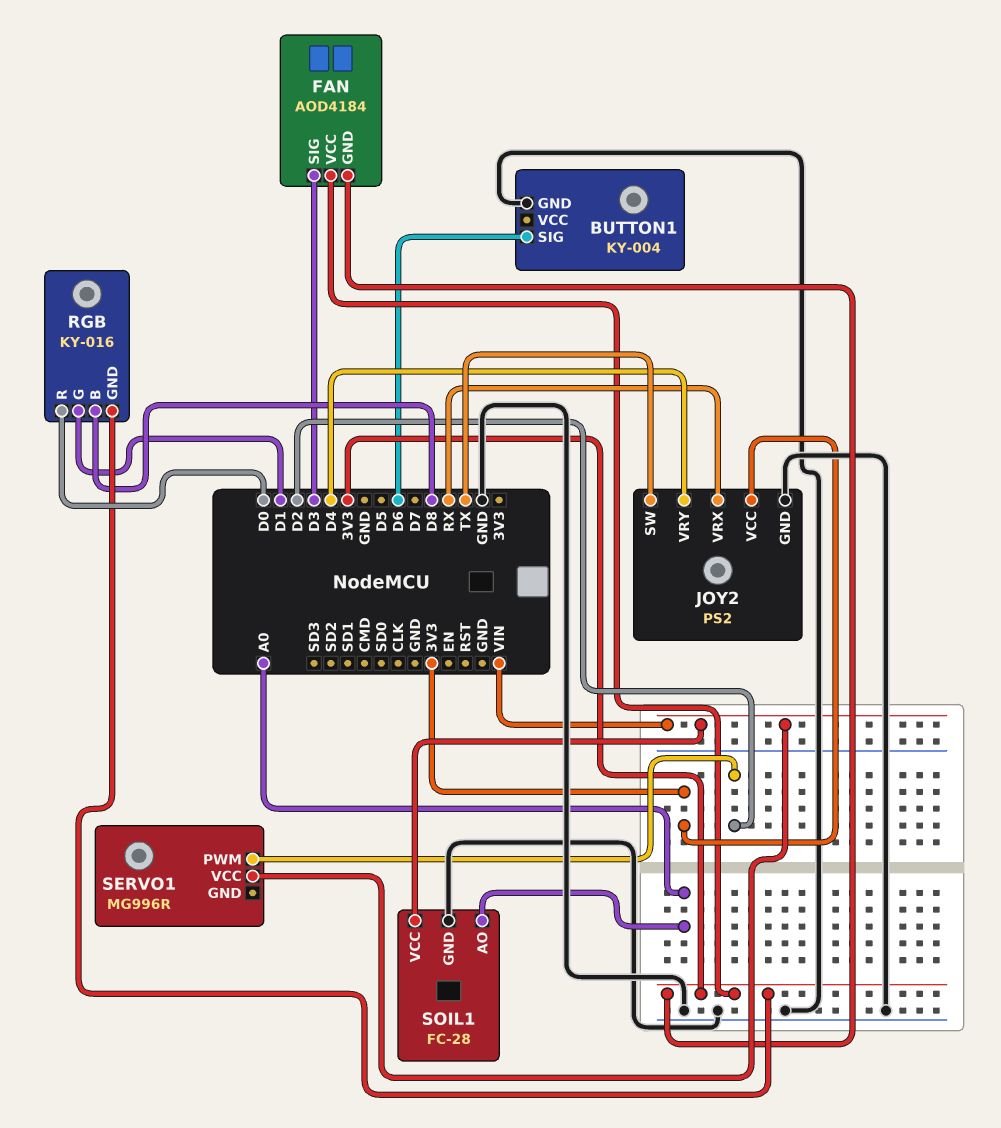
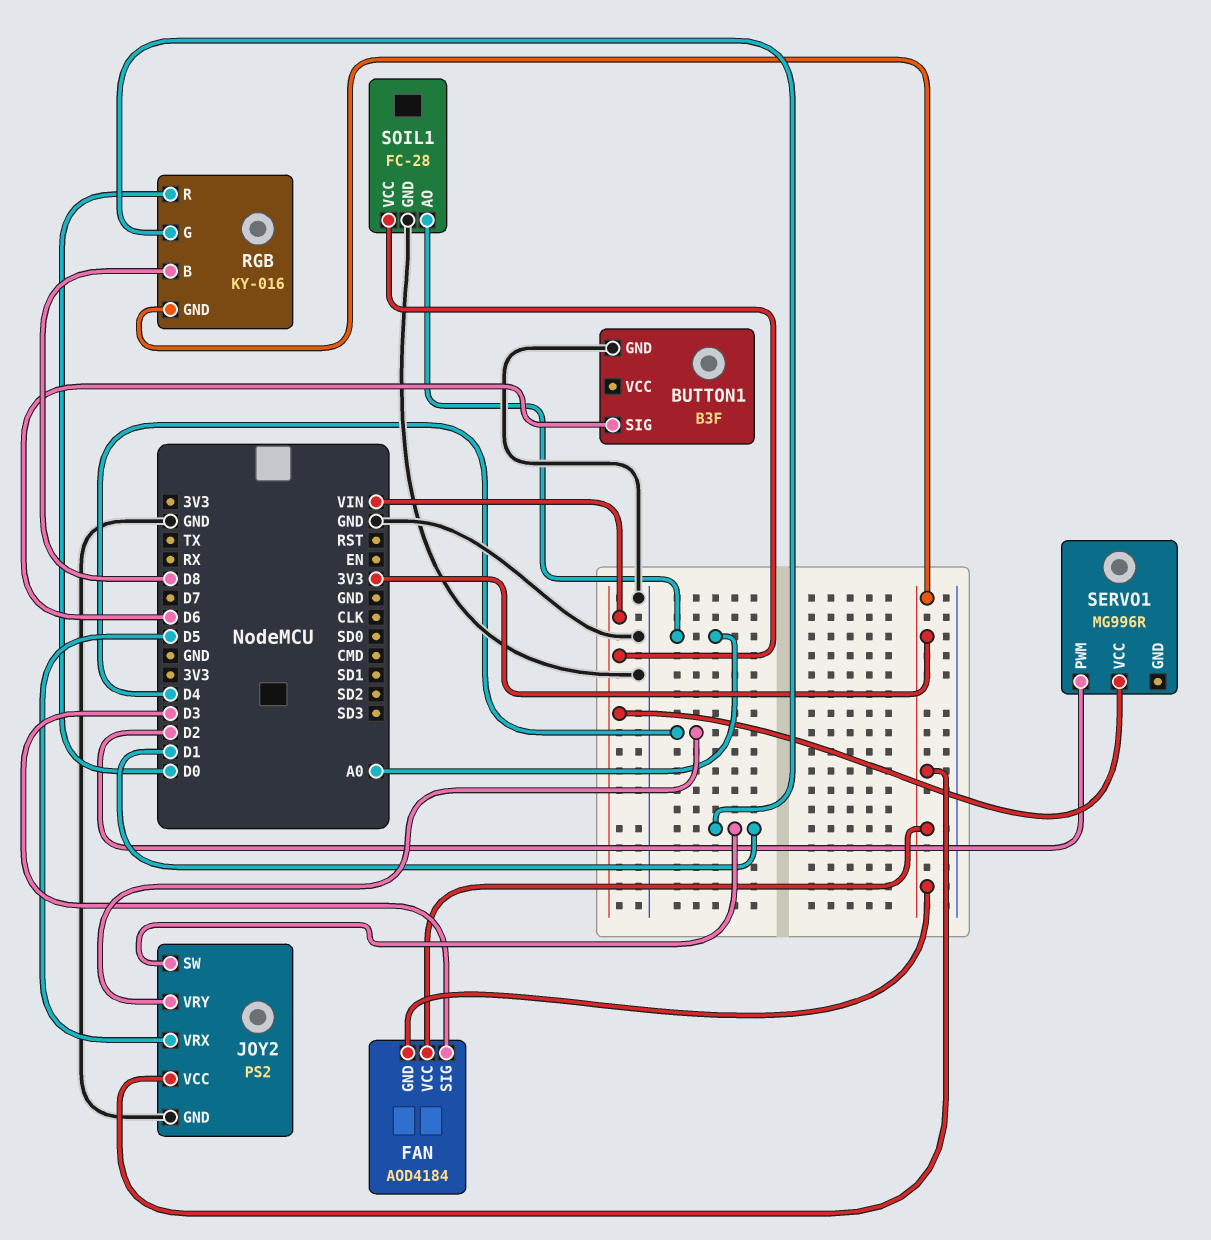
BUTTON1: KY-004 -> B3F
JOY2 pin SW: TX -> D1
JOY2 pin VRX: RX -> D5

